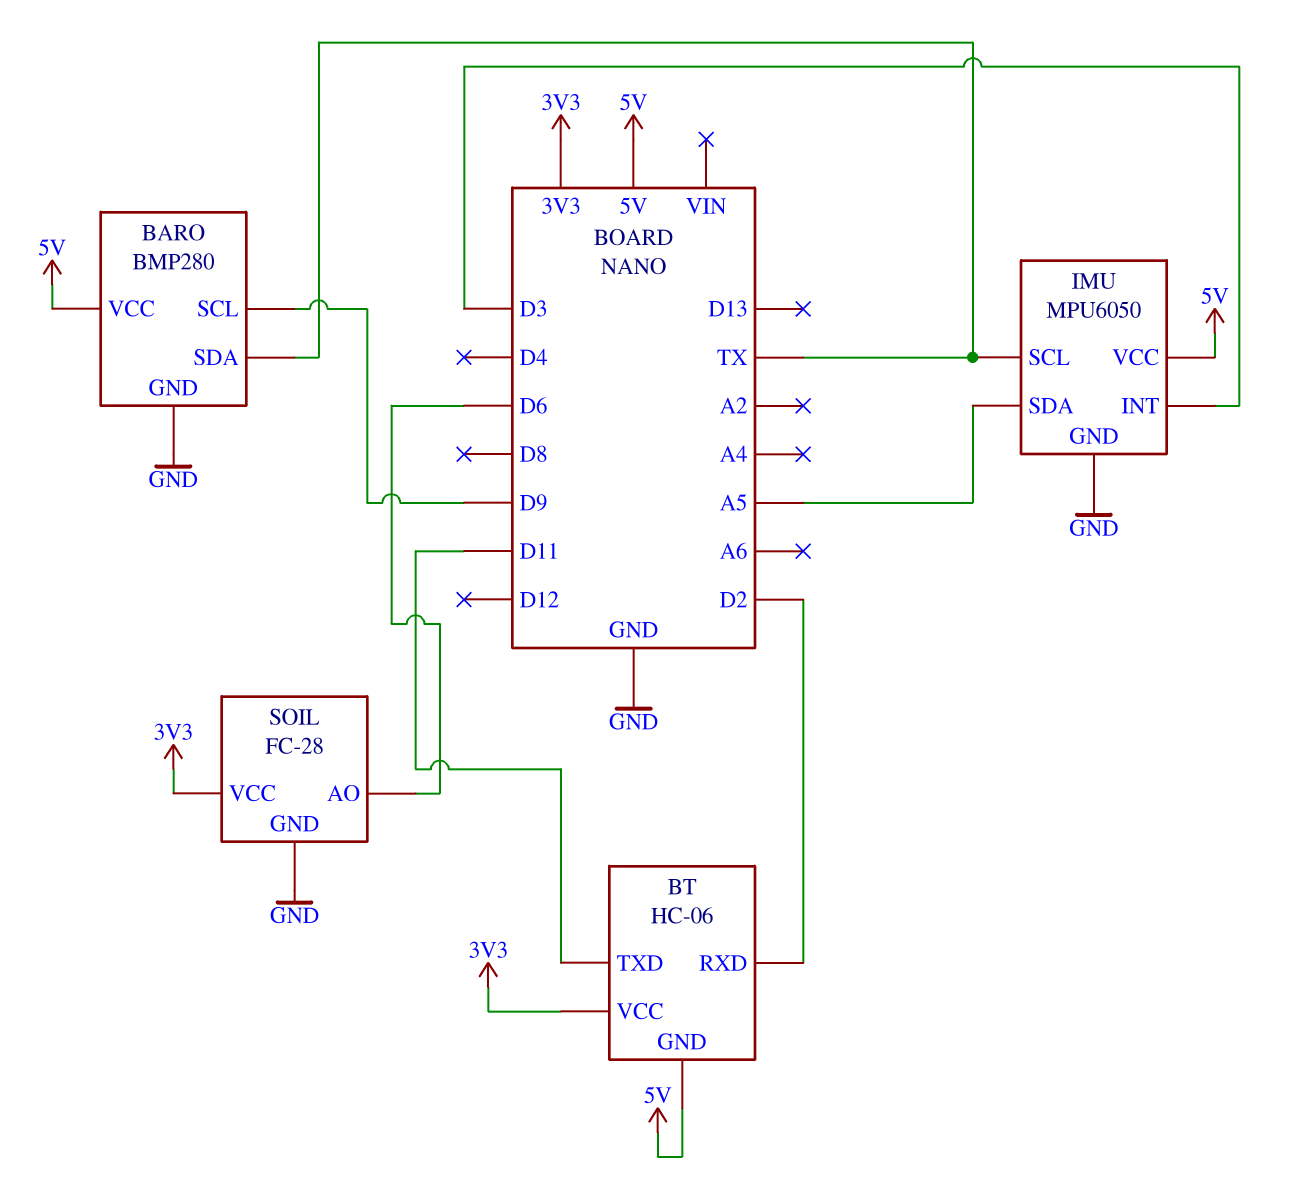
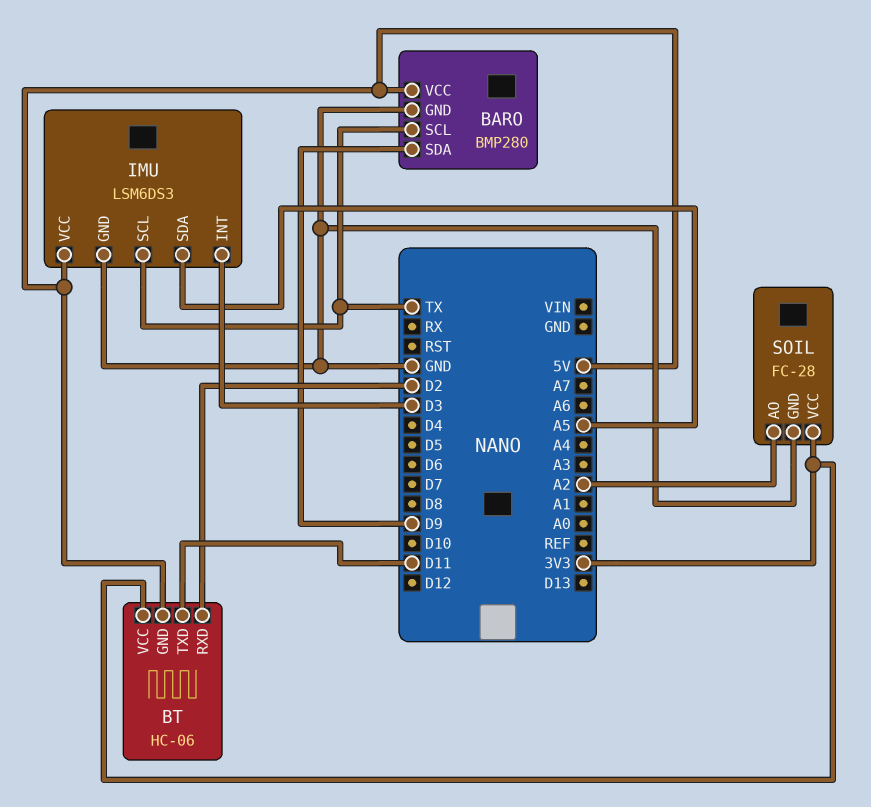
BARO pin SCL: D9 -> TX
BARO pin SDA: TX -> D9
IMU: MPU6050 -> LSM6DS3
SOIL pin AO: D6 -> A2

